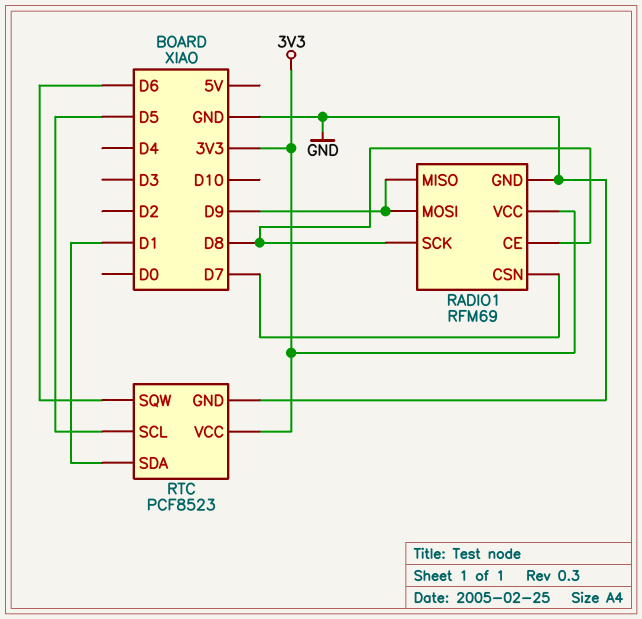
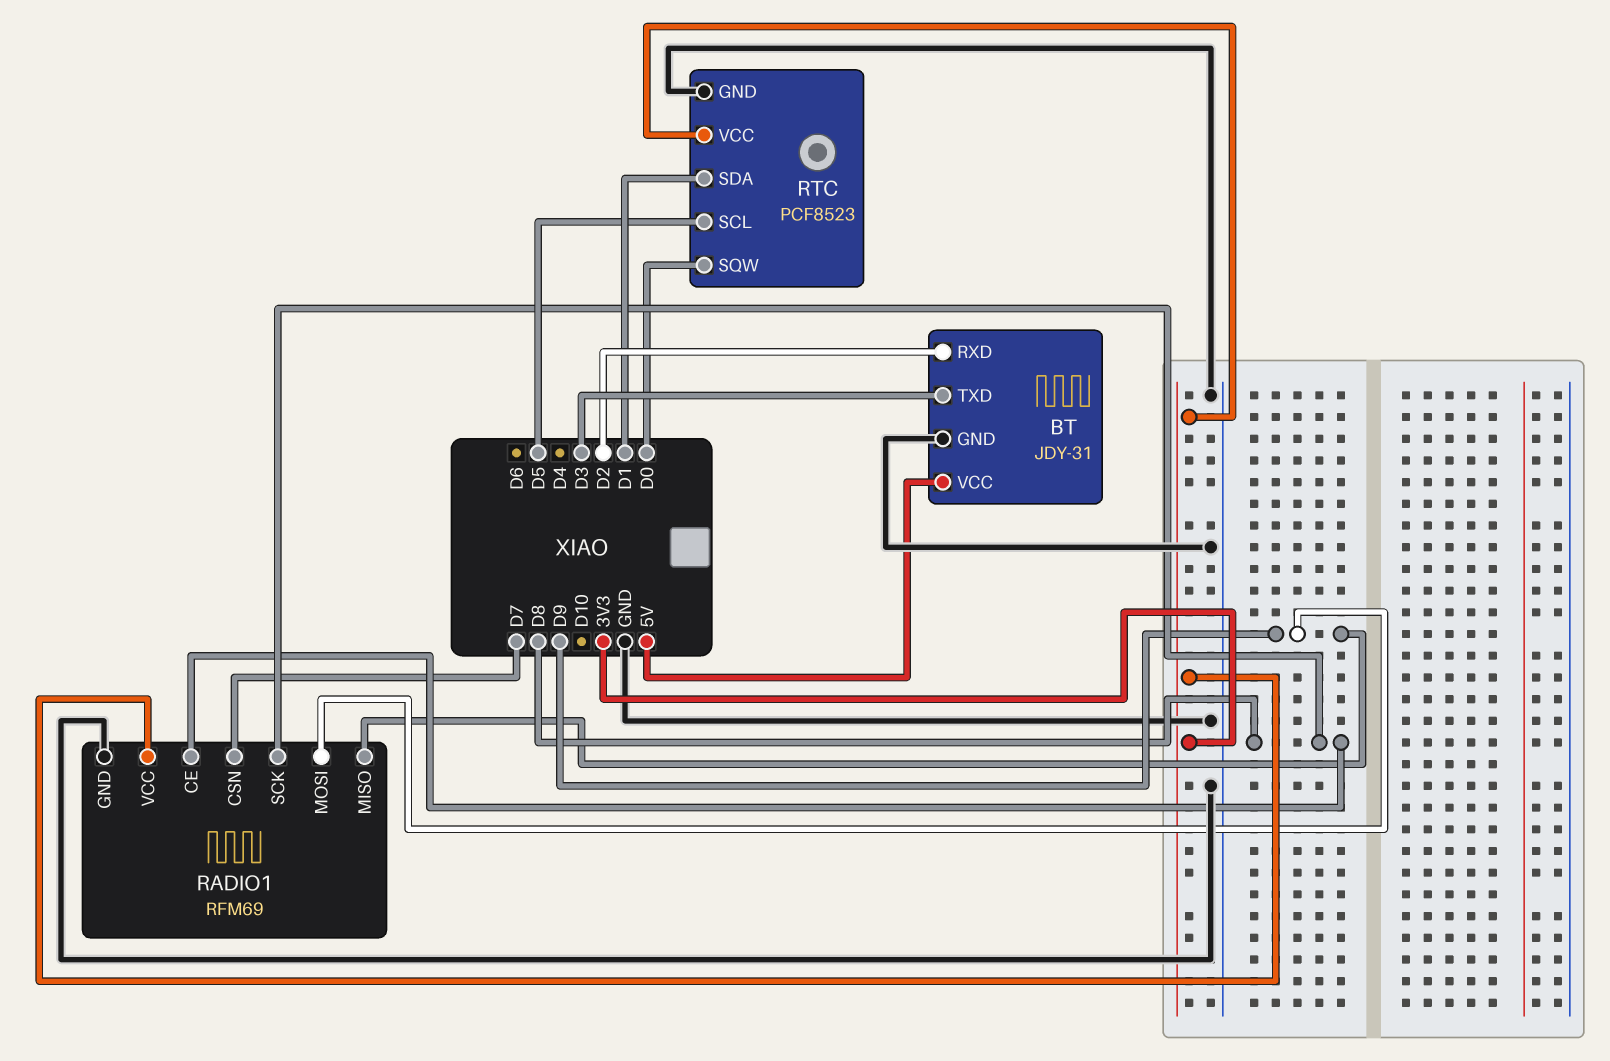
BT: none -> JDY-31
BT pin GND: none -> GND
BT pin RXD: none -> D2
BT pin TXD: none -> D3
BT pin VCC: none -> 5V
RTC pin SQW: D6 -> D0

